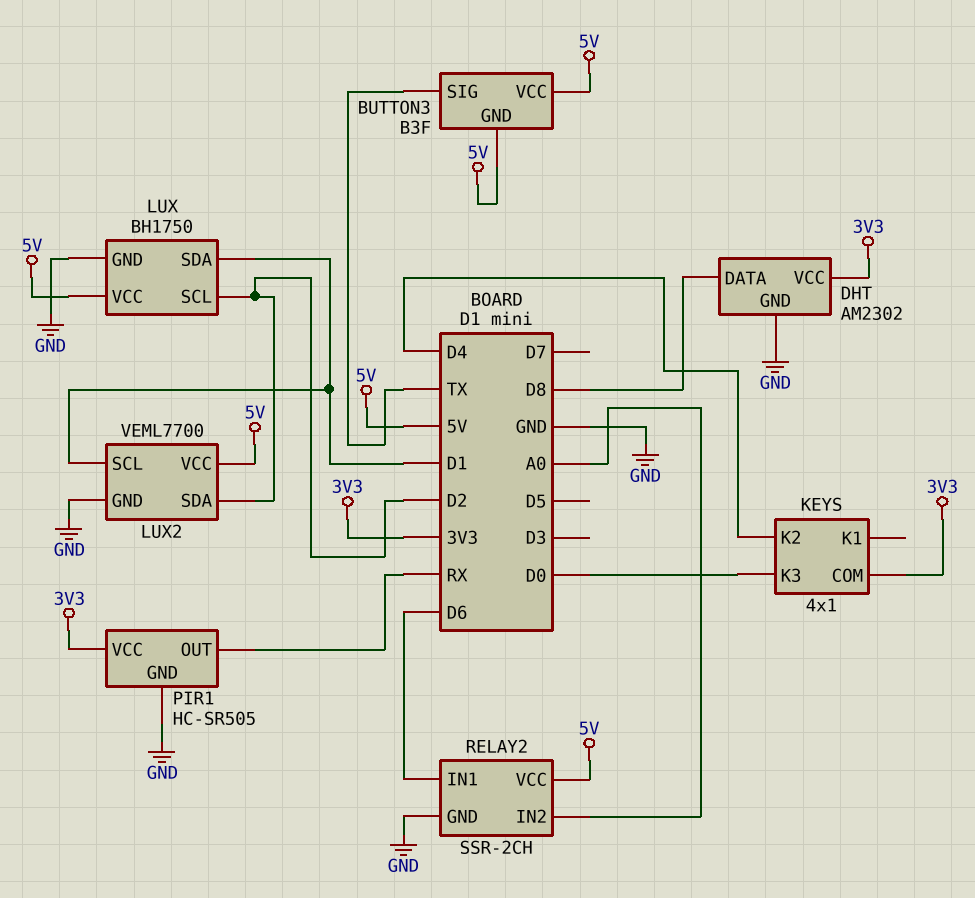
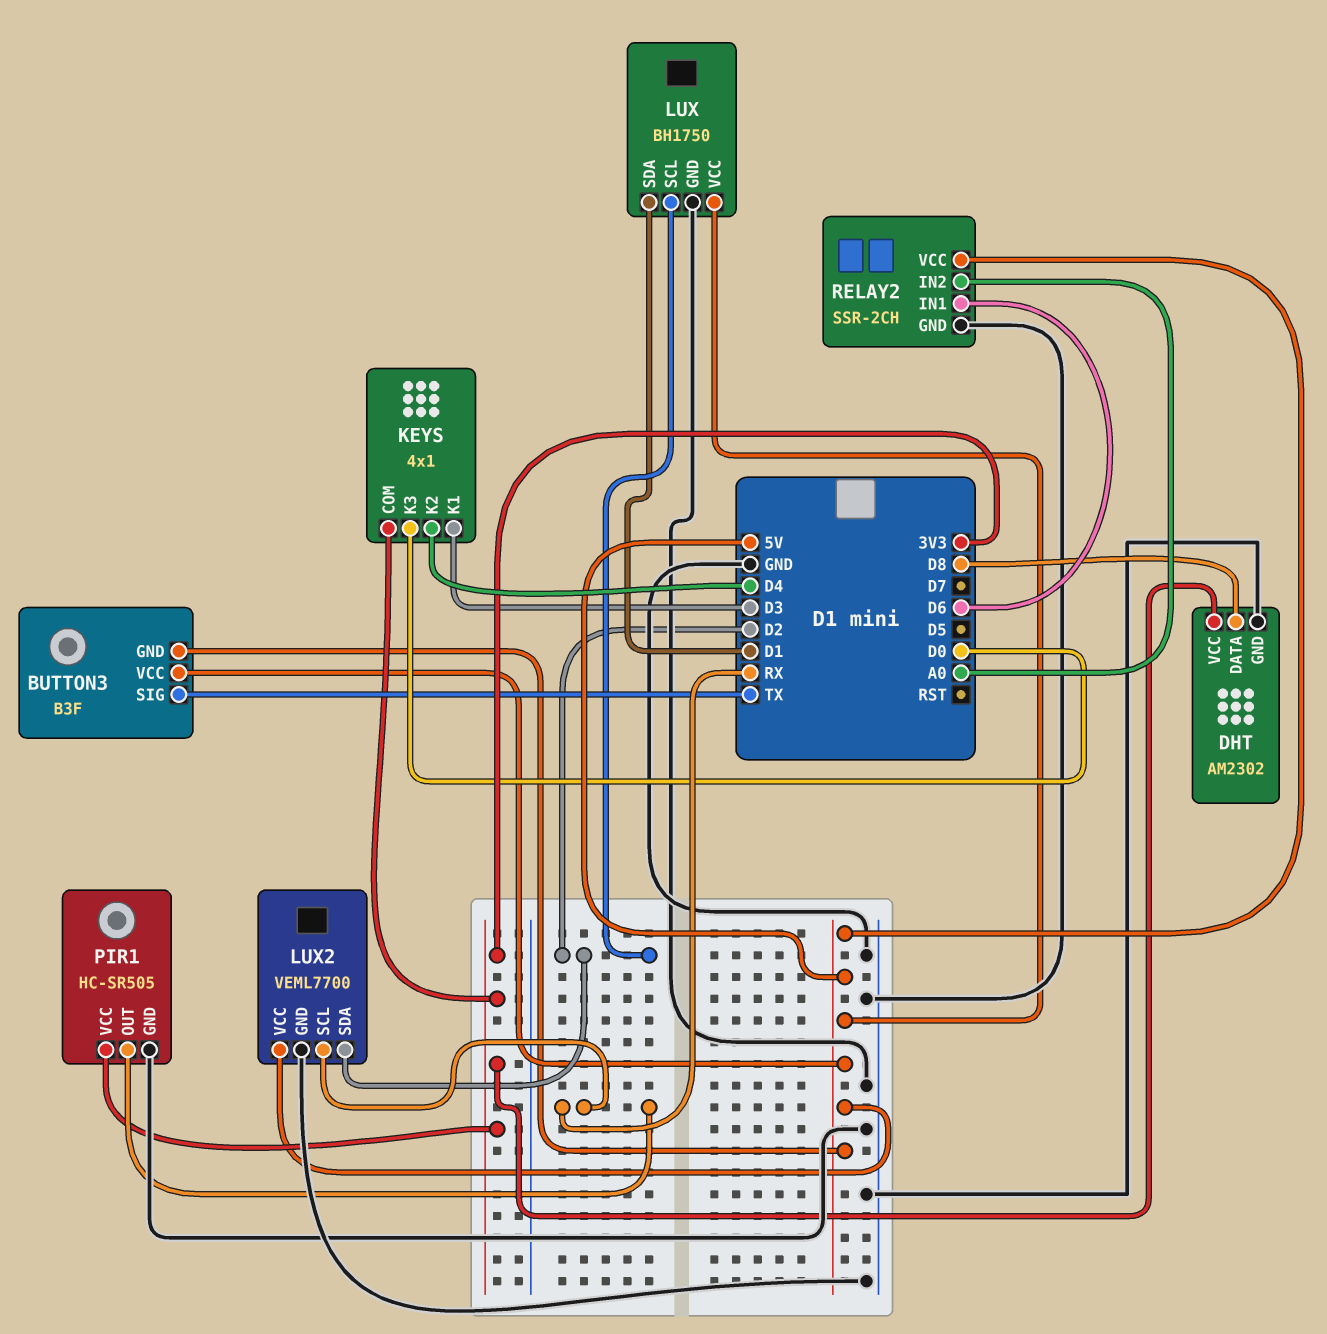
KEYS pin K1: none -> D3
LUX2 pin SCL: D1 -> RX

